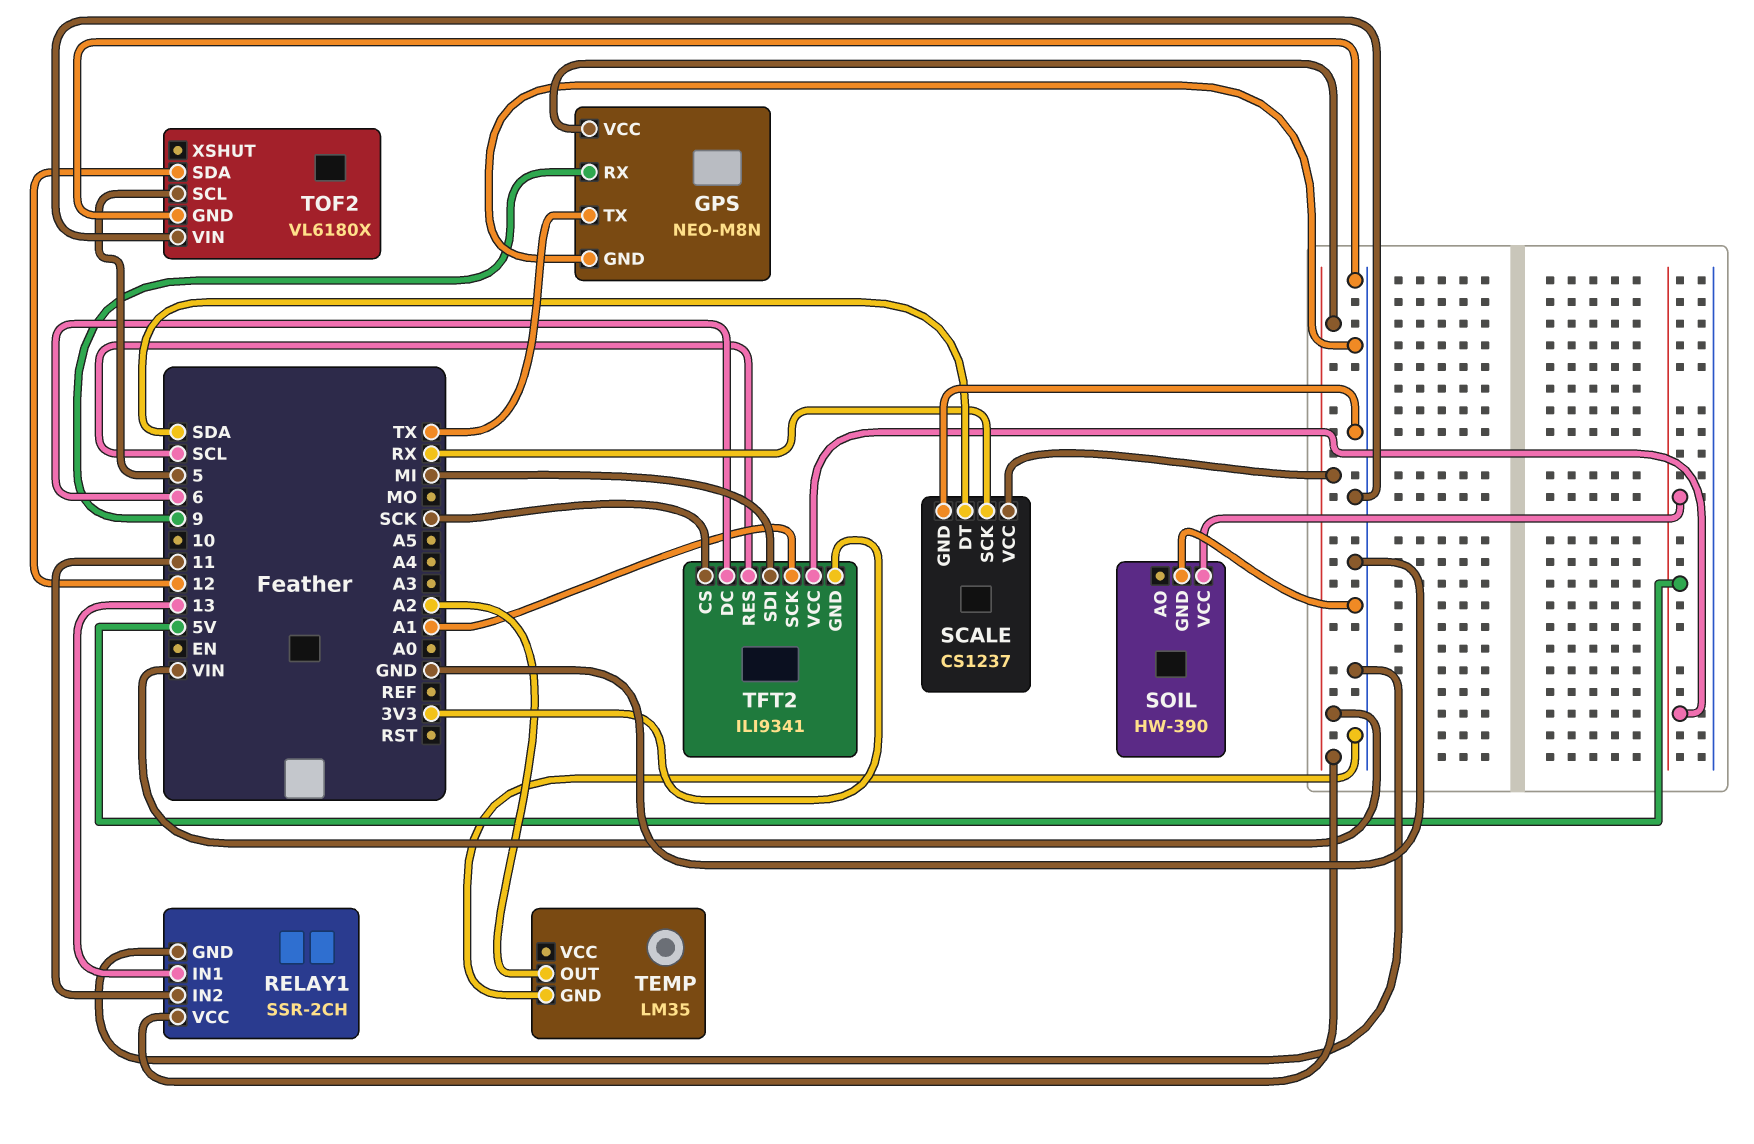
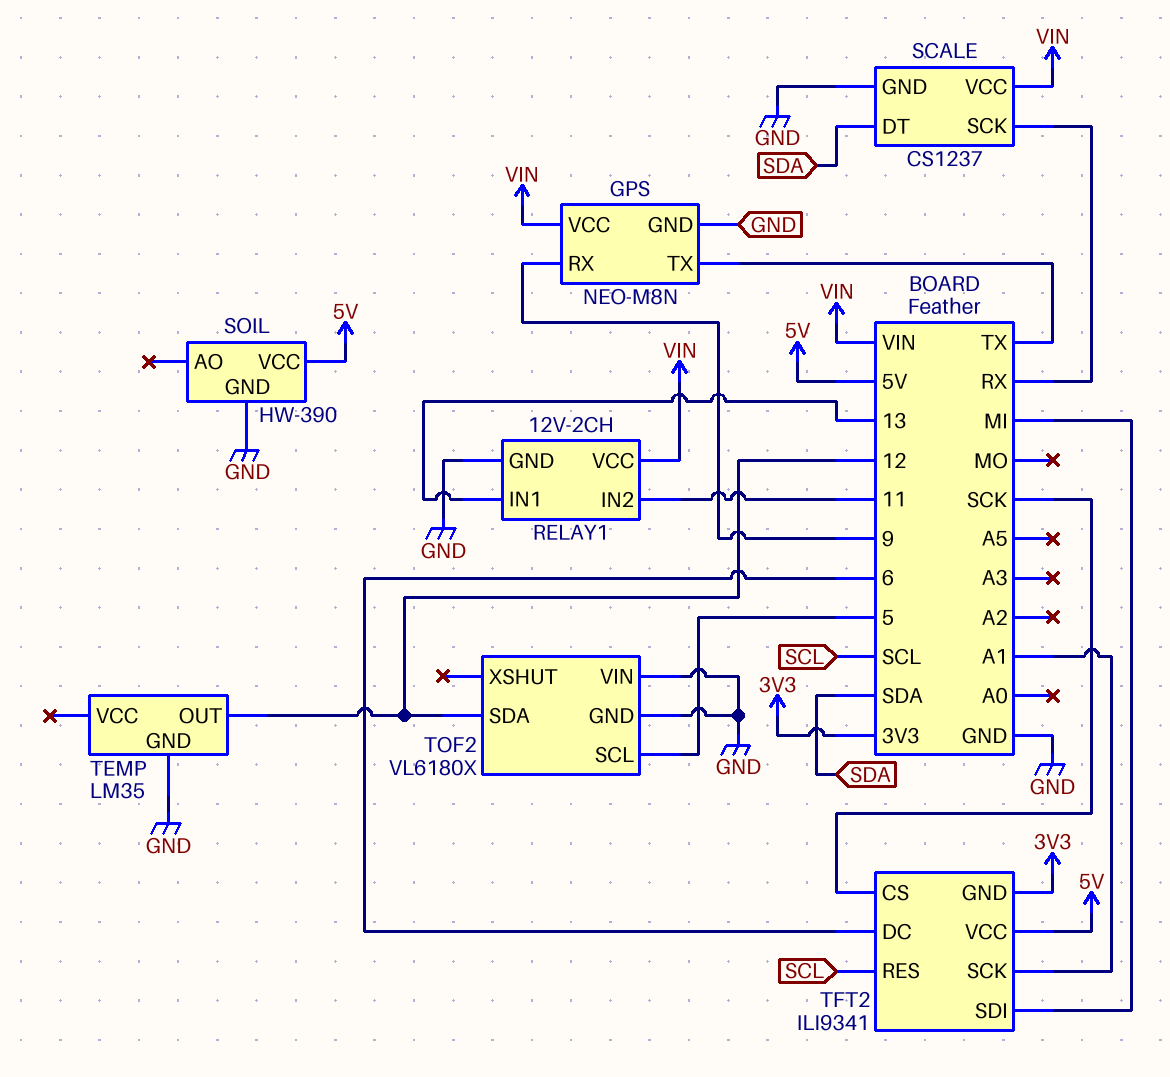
RELAY1: SSR-2CH -> 12V-2CH
TEMP pin OUT: A2 -> 12

